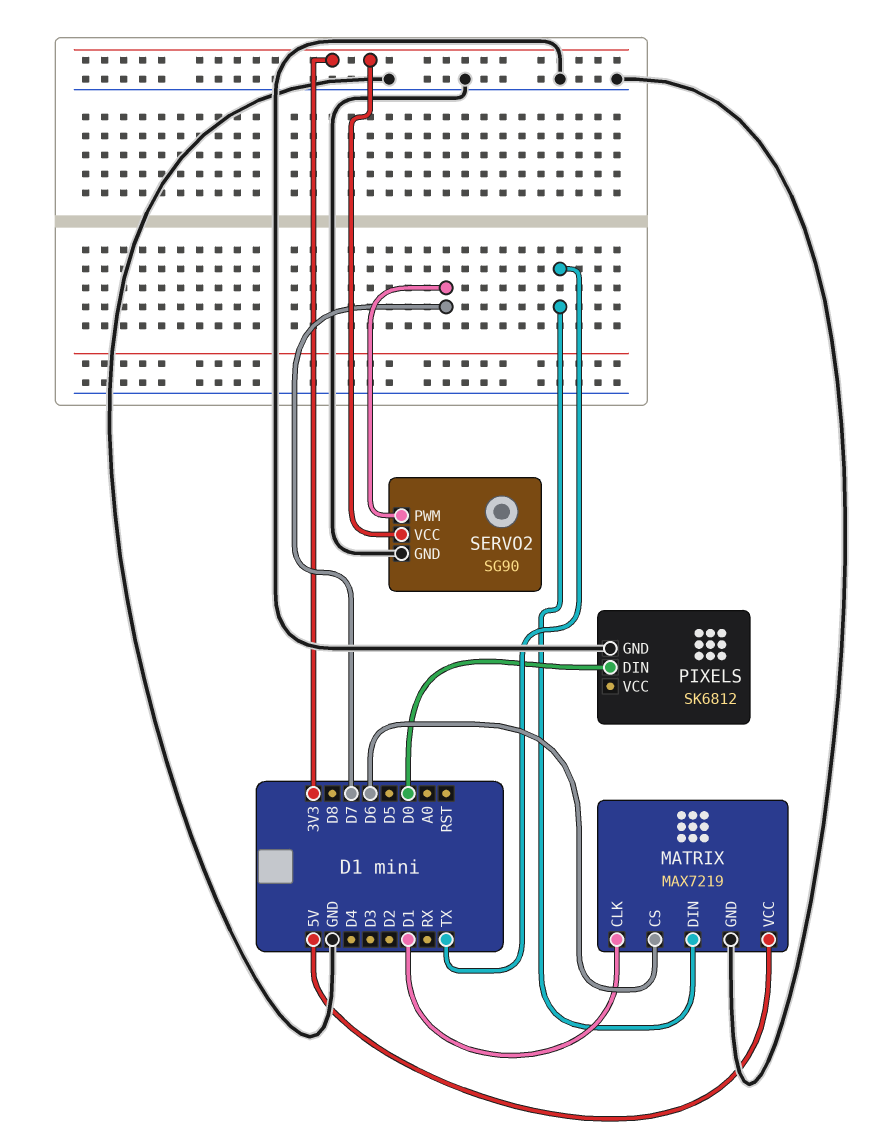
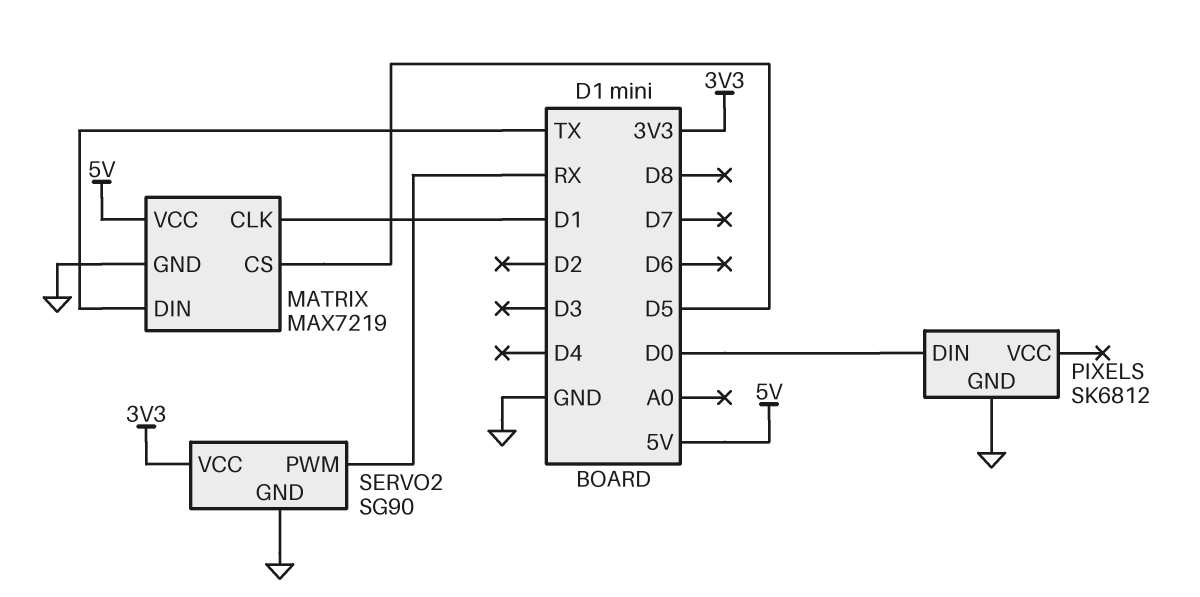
MATRIX pin CS: D6 -> D5
SERVO2 pin PWM: D7 -> RX

